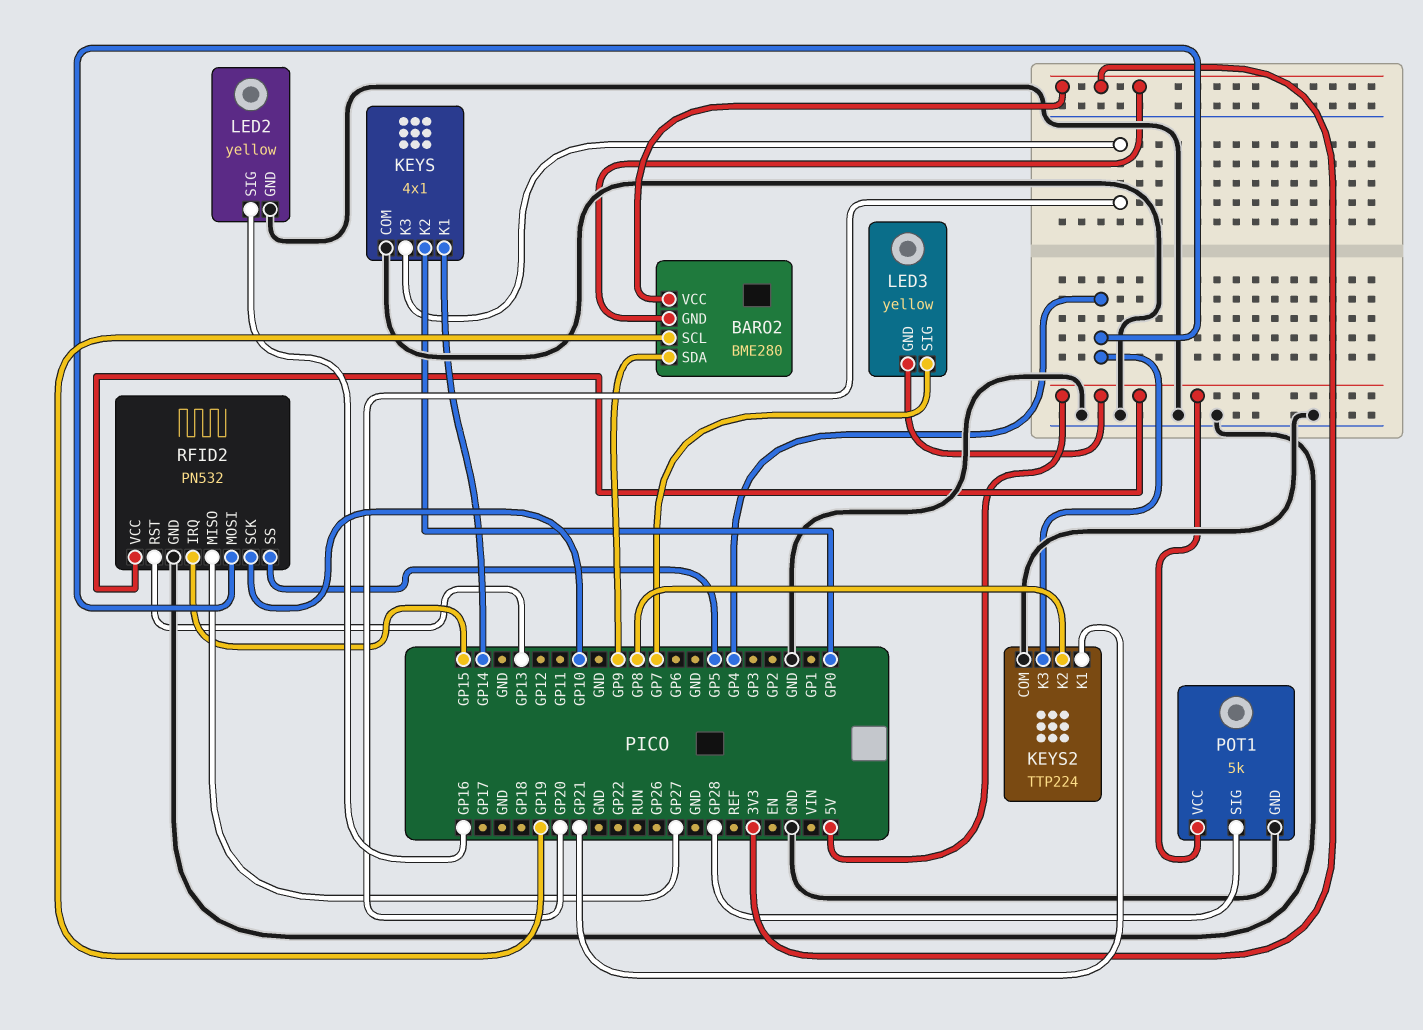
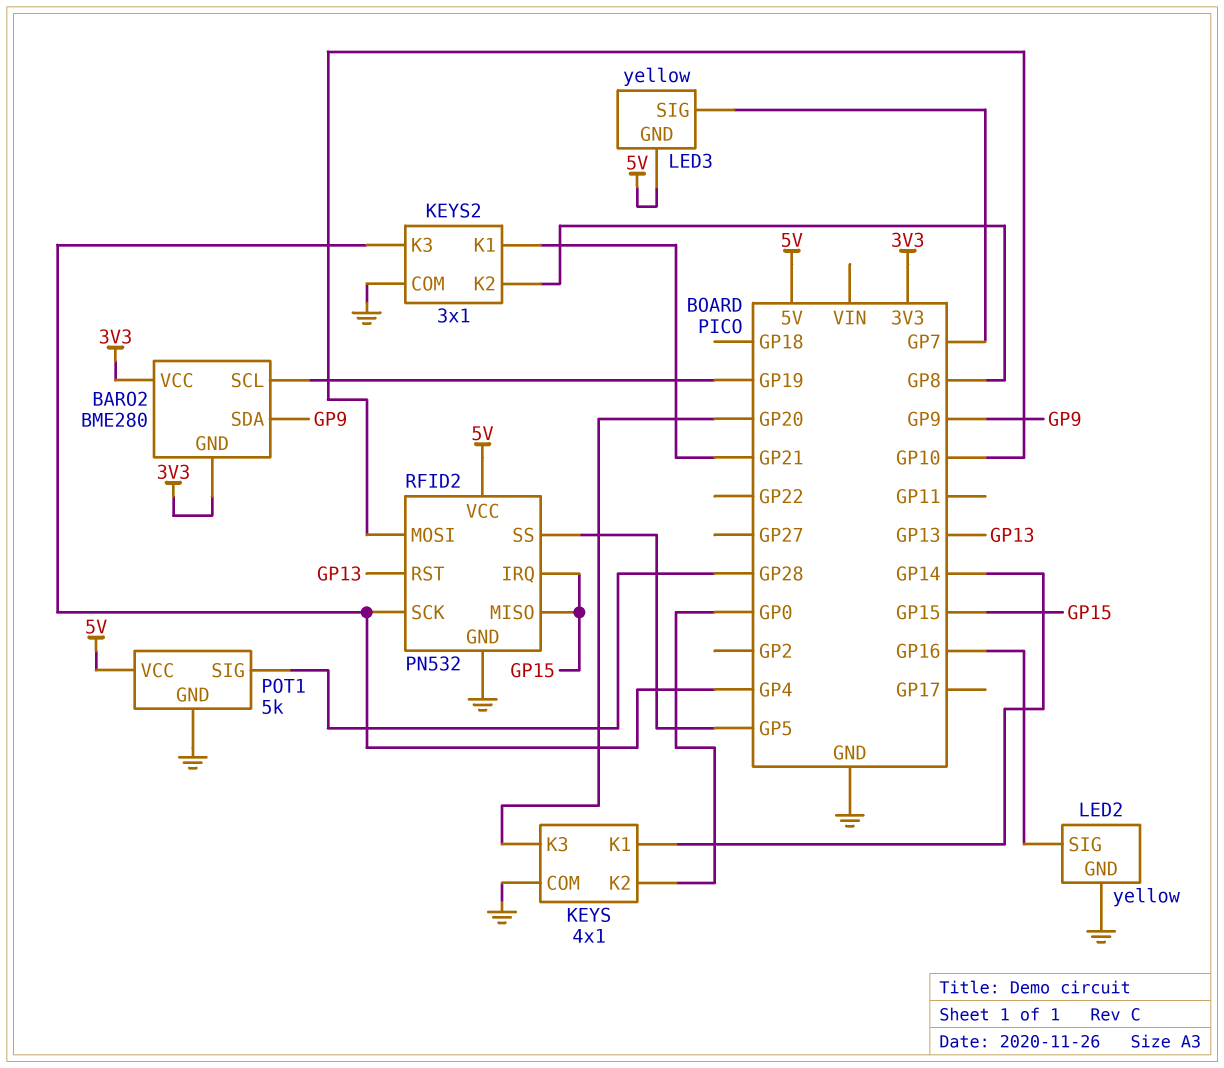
KEYS2: TTP224 -> 3x1
RFID2 pin MISO: GP27 -> GP15
RFID2 pin MOSI: GP4 -> GP10
RFID2 pin SCK: GP10 -> GP4

